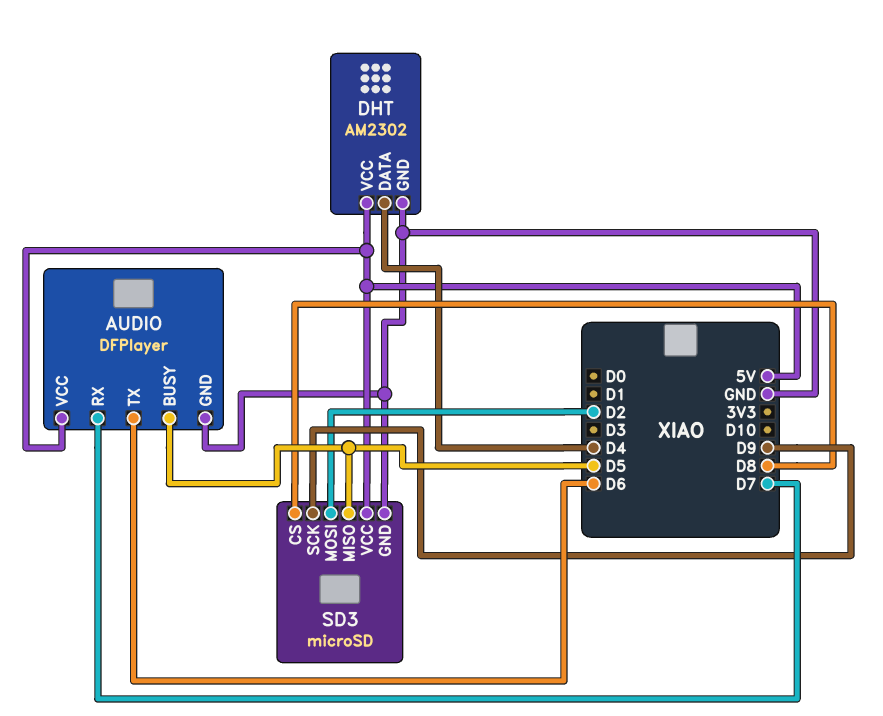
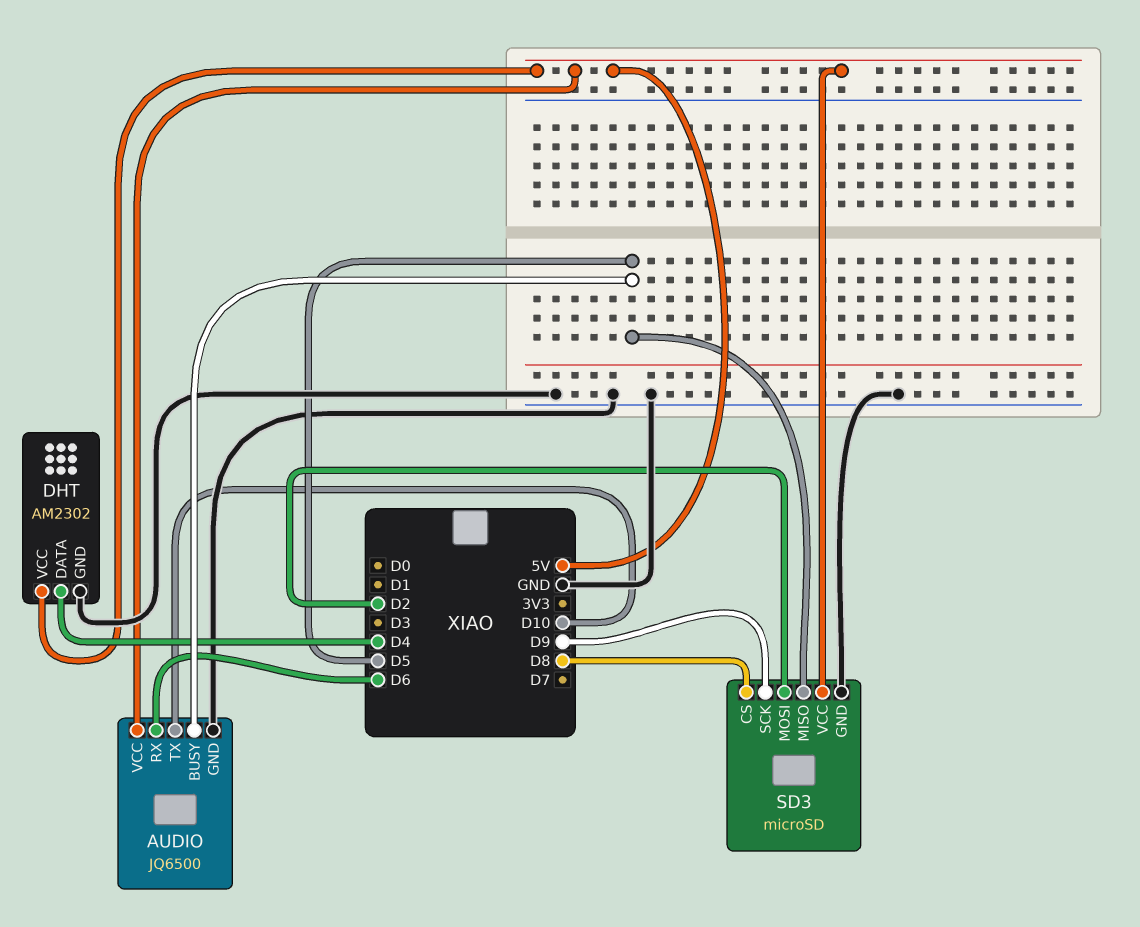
AUDIO: DFPlayer -> JQ6500
AUDIO pin RX: D7 -> D6
AUDIO pin TX: D6 -> D10

